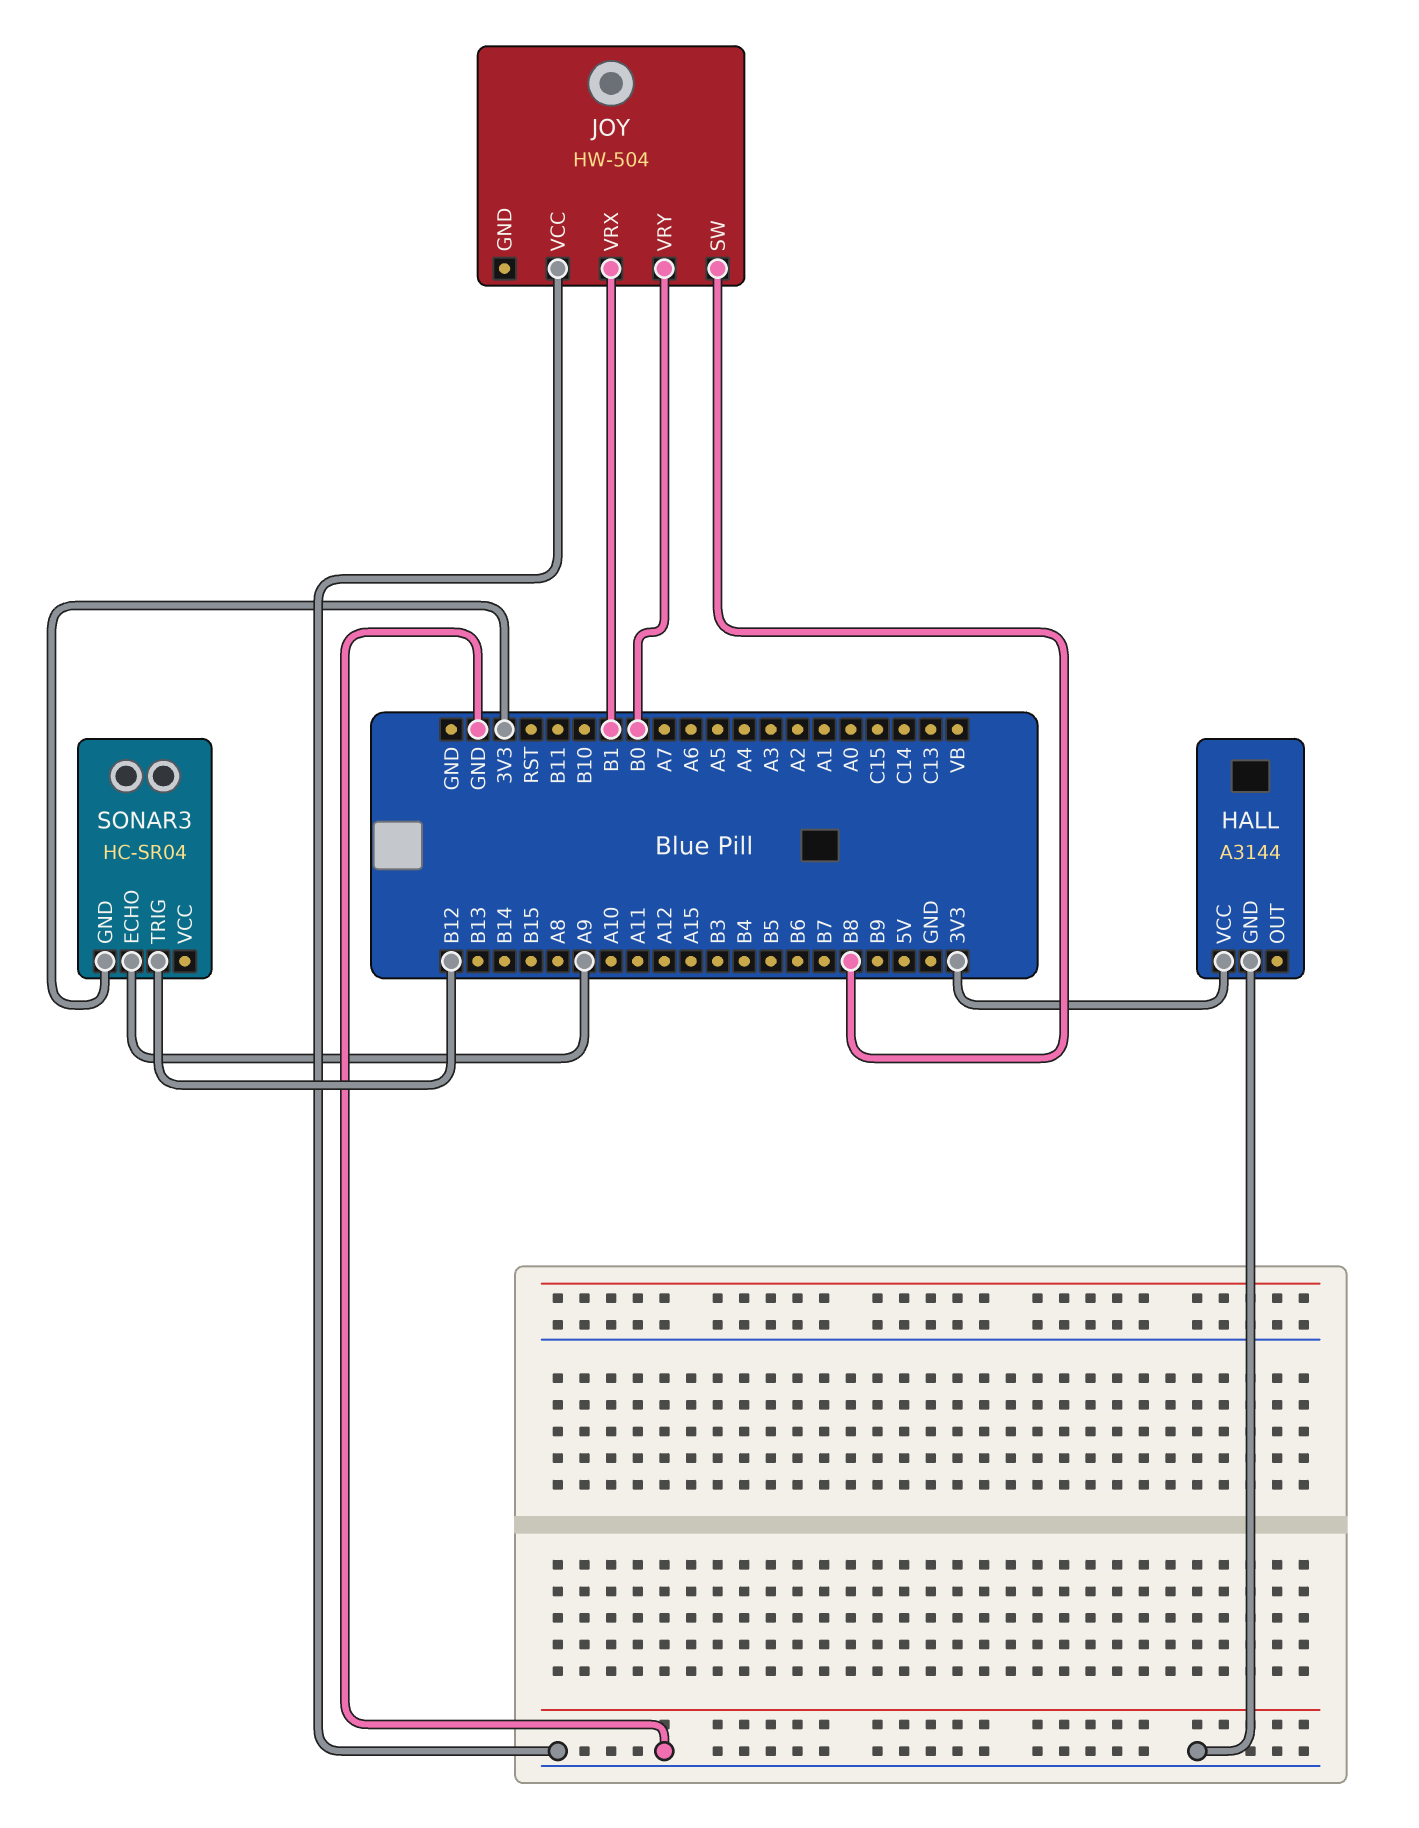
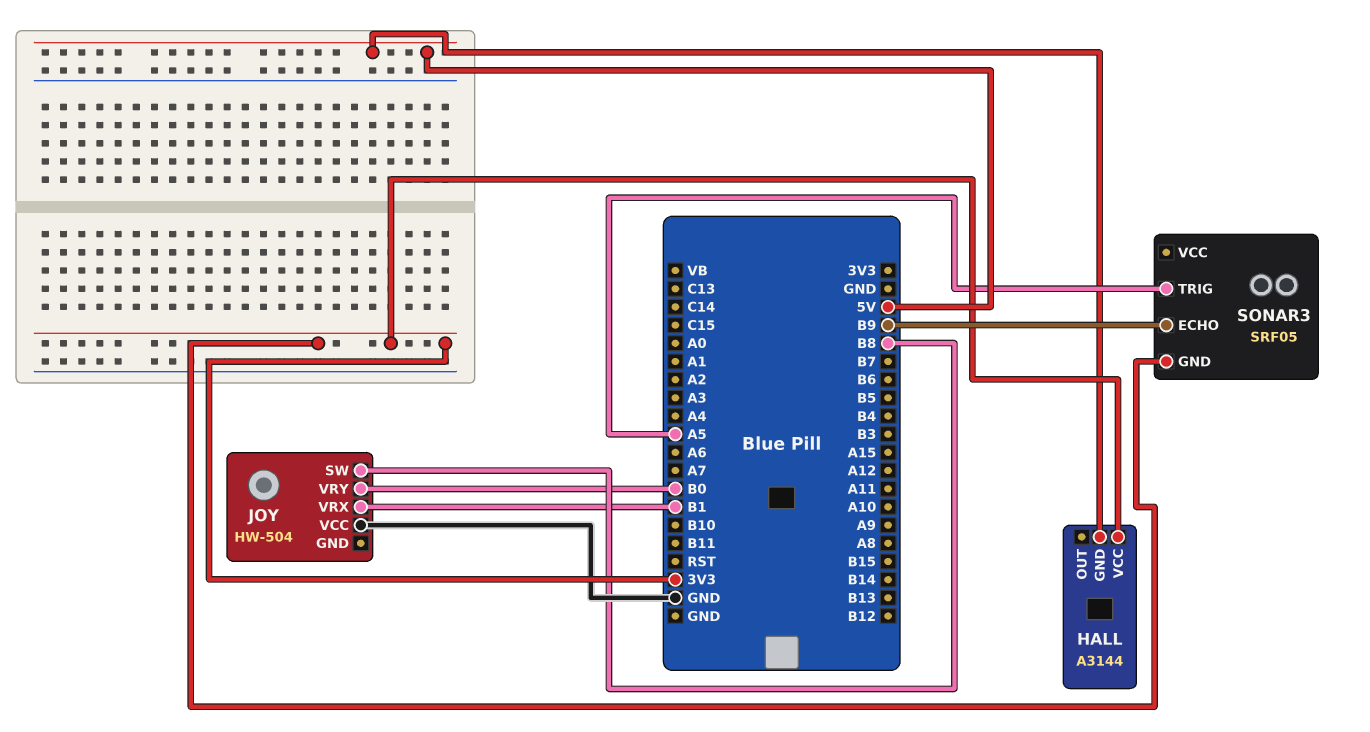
HALL pin GND: GND -> 5V
SONAR3: HC-SR04 -> SRF05
SONAR3 pin ECHO: A9 -> B9
SONAR3 pin TRIG: B12 -> A5

